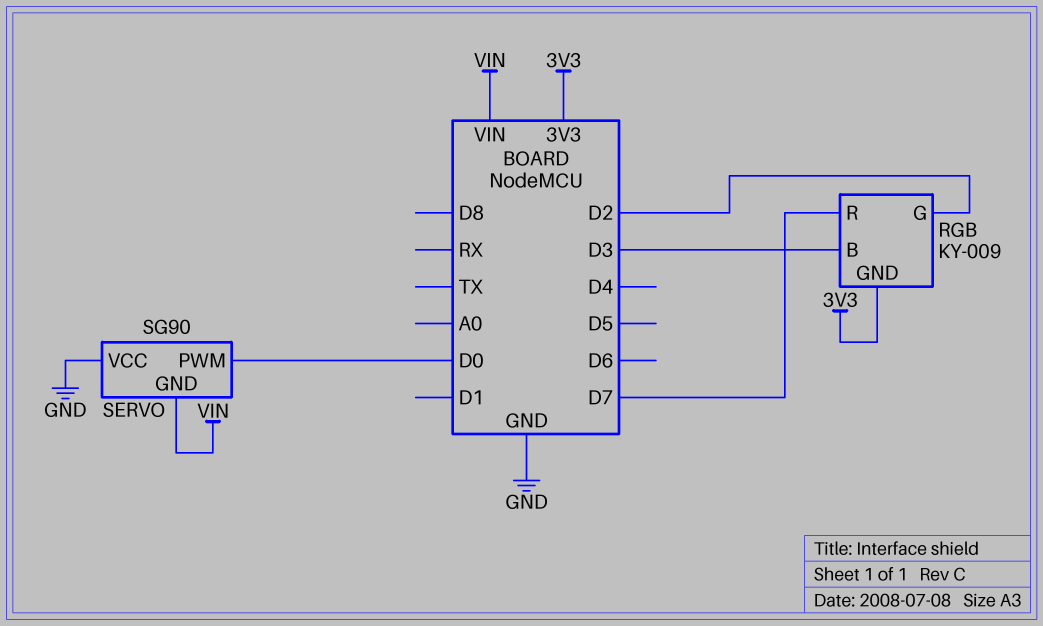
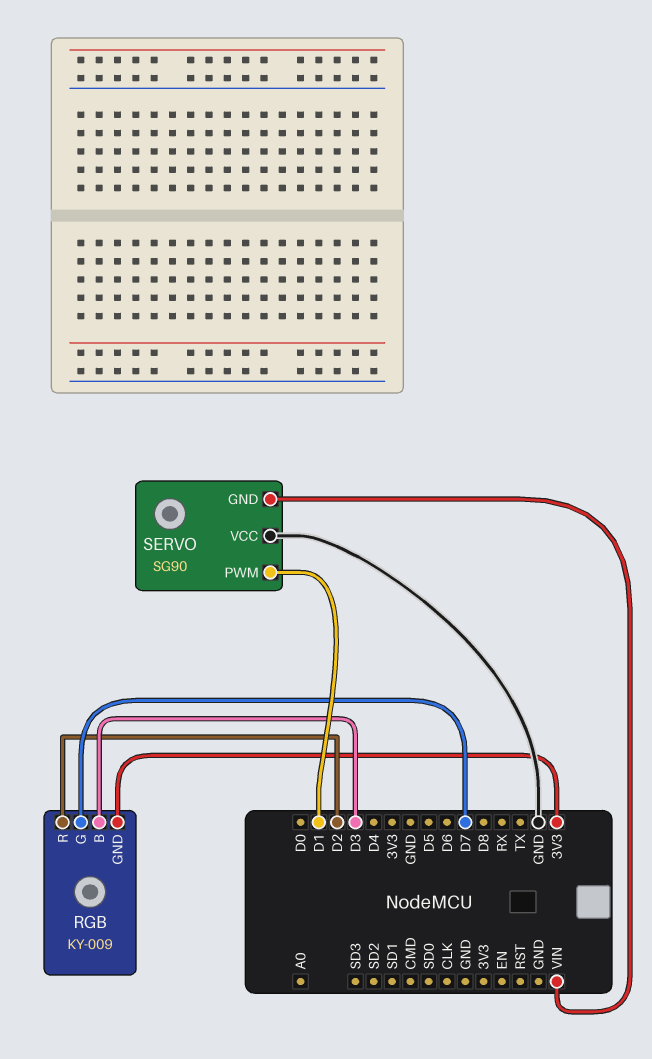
RGB pin G: D2 -> D7
RGB pin R: D7 -> D2
SERVO pin PWM: D0 -> D1

